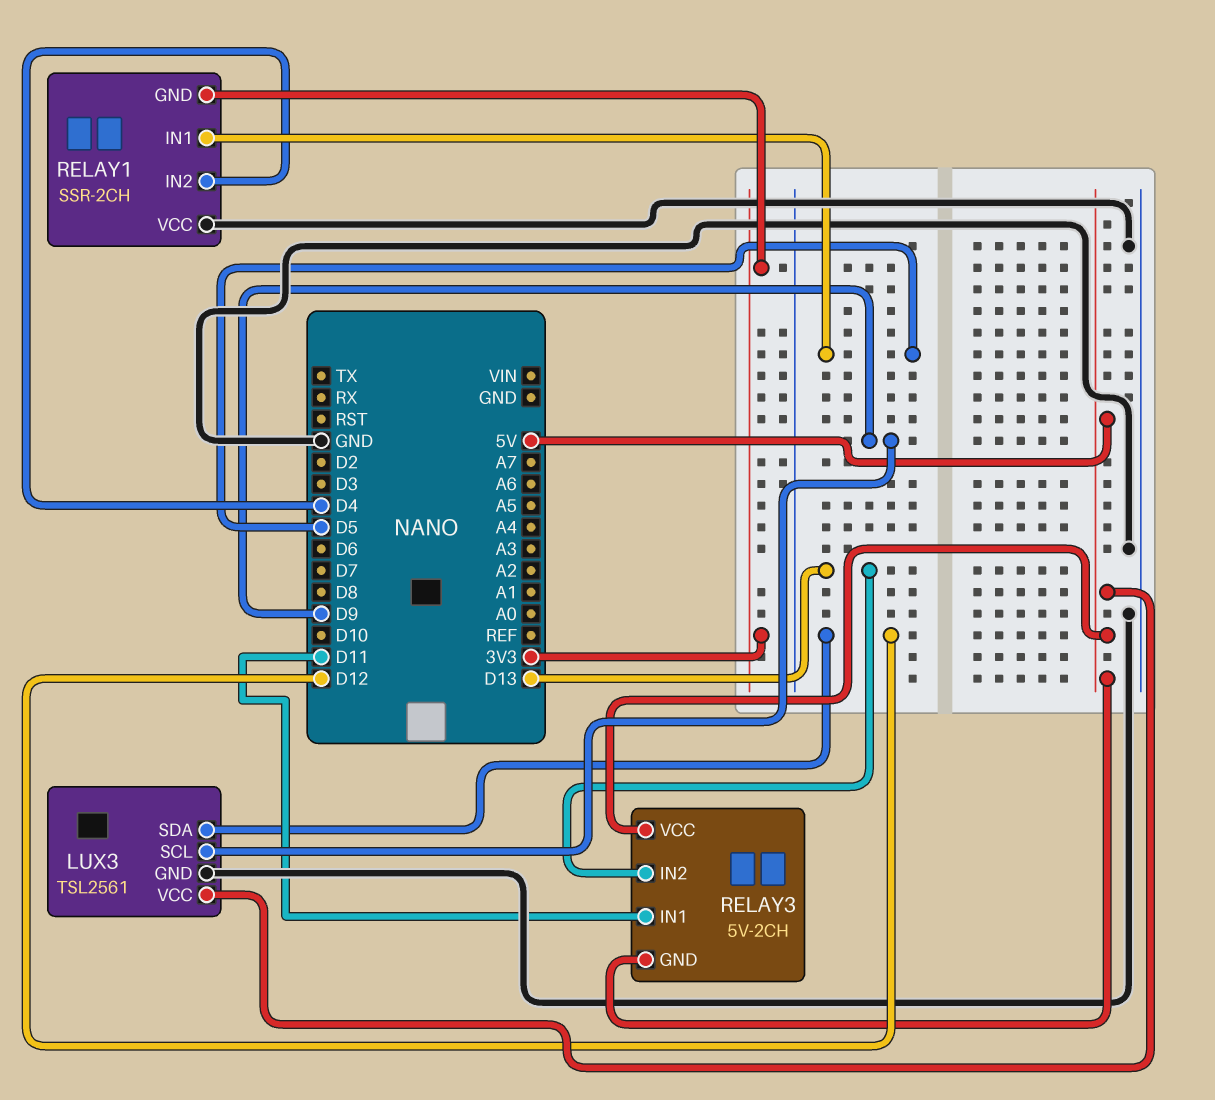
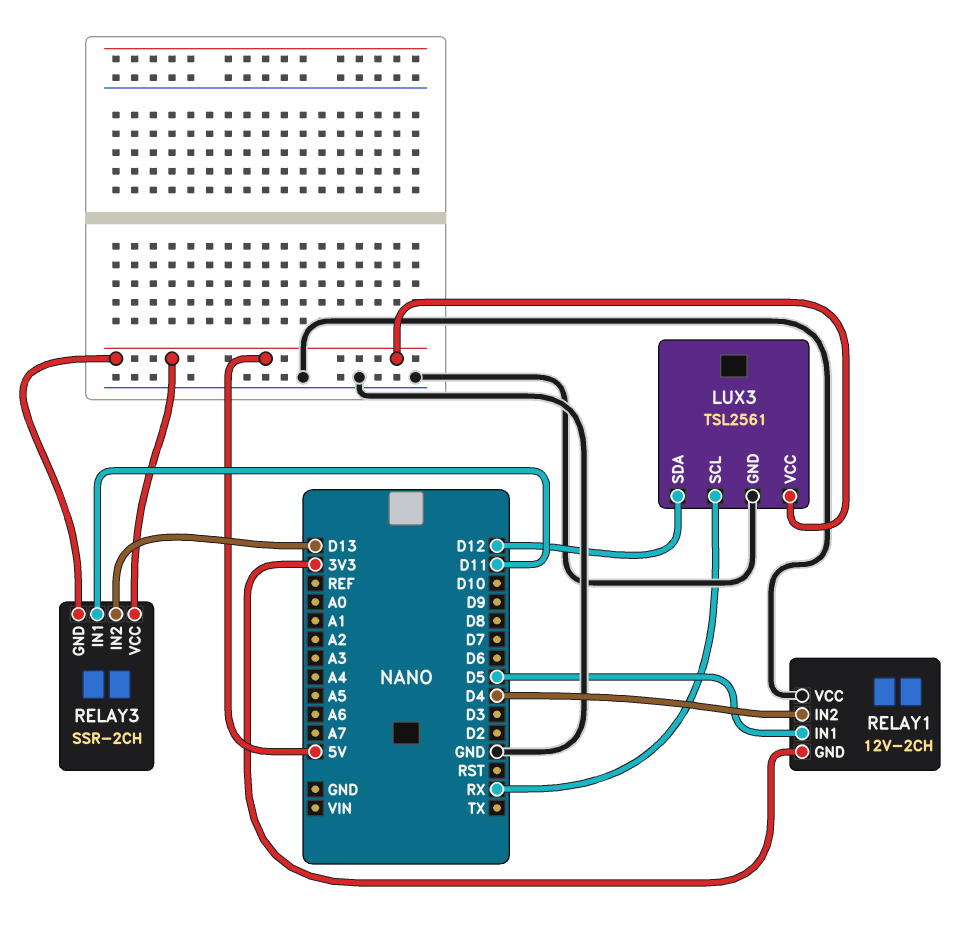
LUX3 pin SCL: D9 -> RX
RELAY1: SSR-2CH -> 12V-2CH
RELAY3: 5V-2CH -> SSR-2CH

